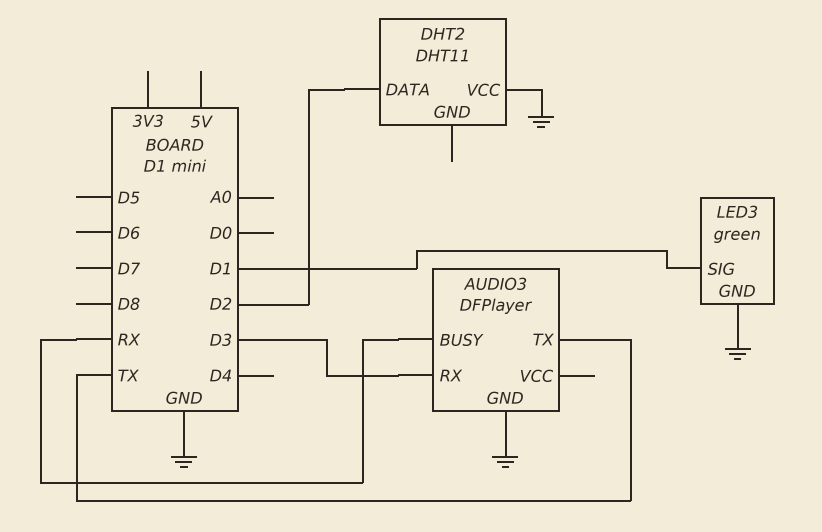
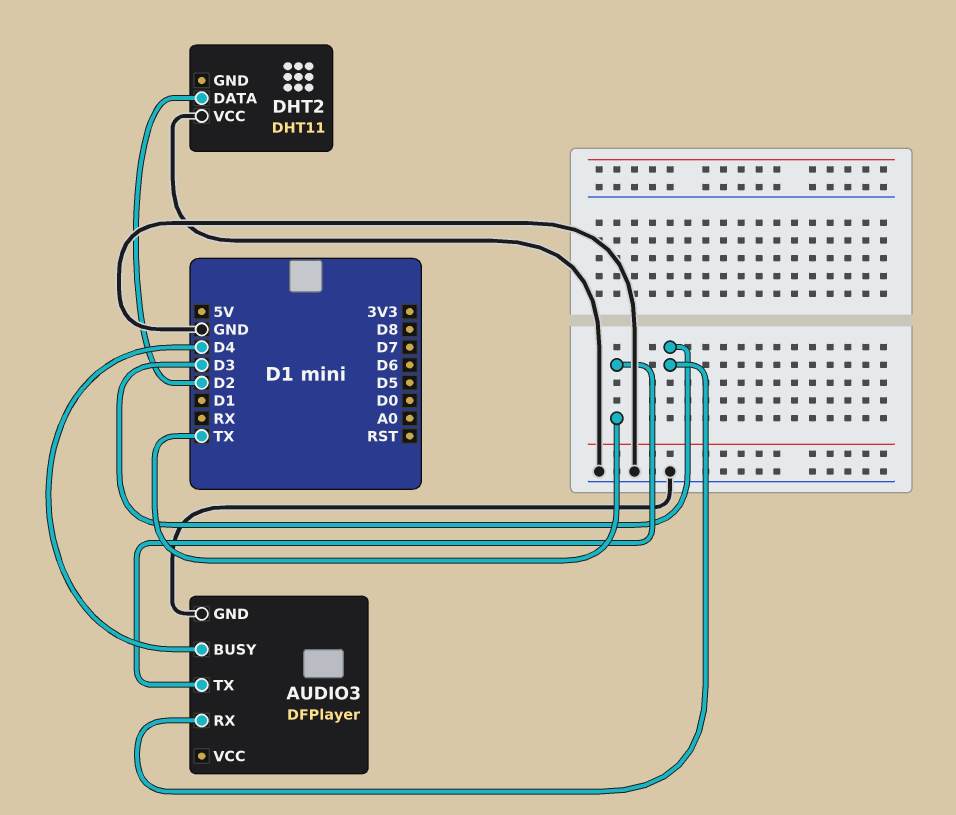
AUDIO3 pin BUSY: RX -> D4
LED3: green -> none
LED3 pin GND: GND -> none
LED3 pin SIG: D1 -> none

